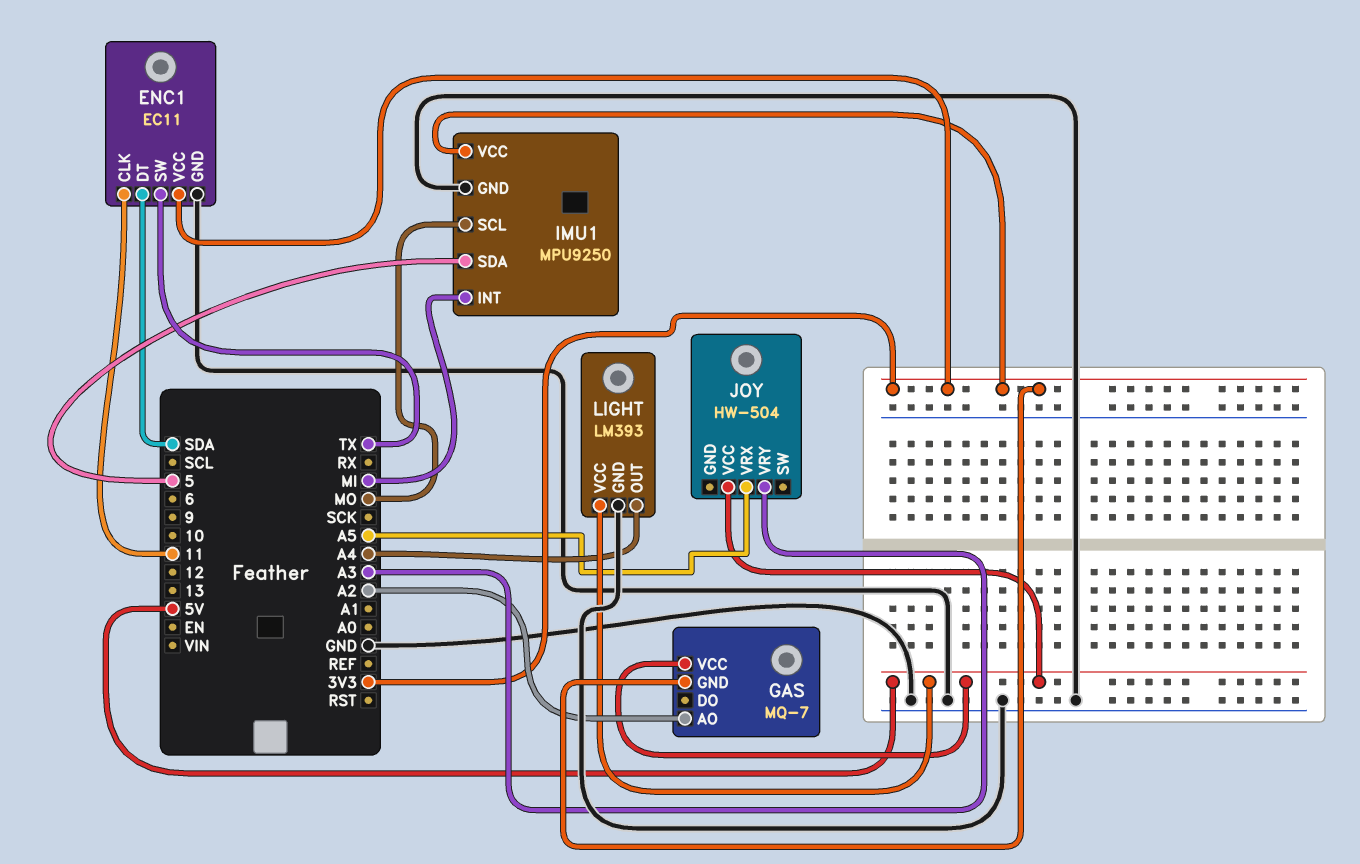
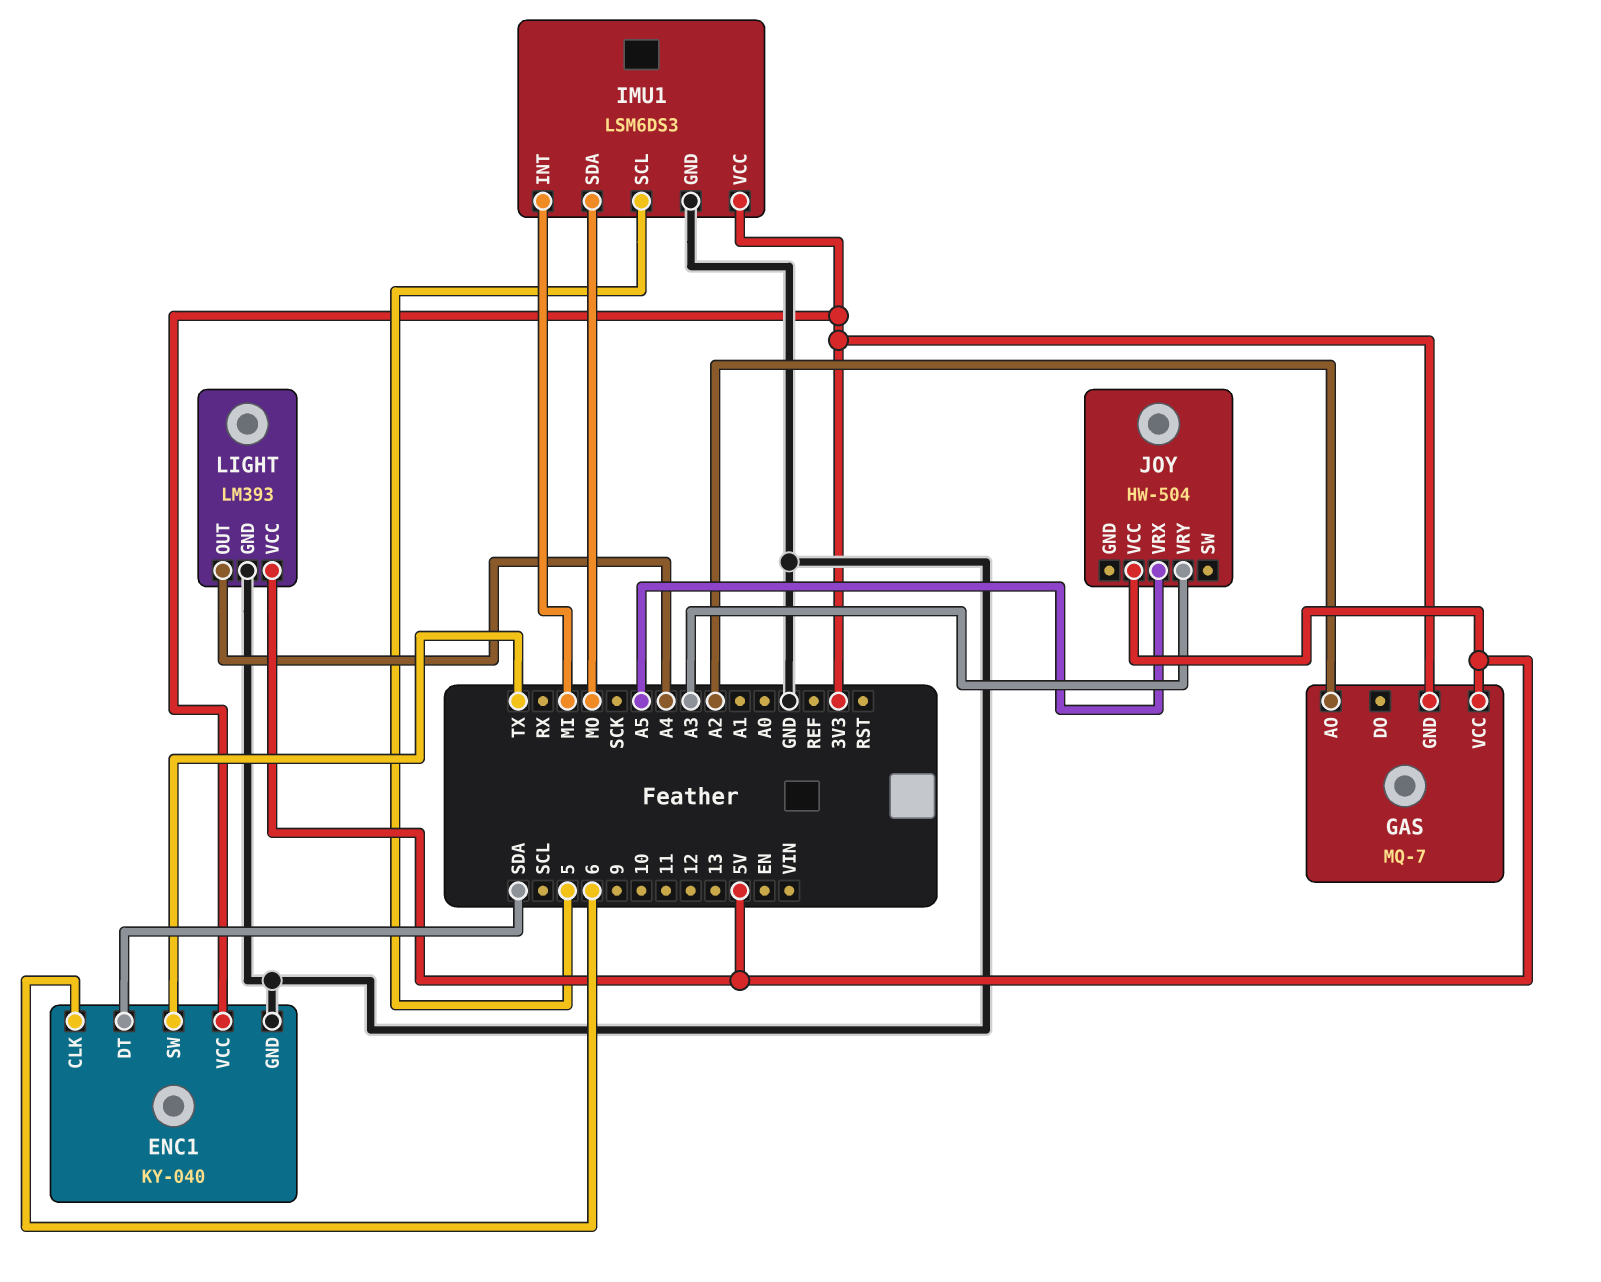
ENC1: EC11 -> KY-040
ENC1 pin CLK: 11 -> 6
IMU1: MPU9250 -> LSM6DS3
IMU1 pin SCL: MO -> 5
IMU1 pin SDA: 5 -> MO

